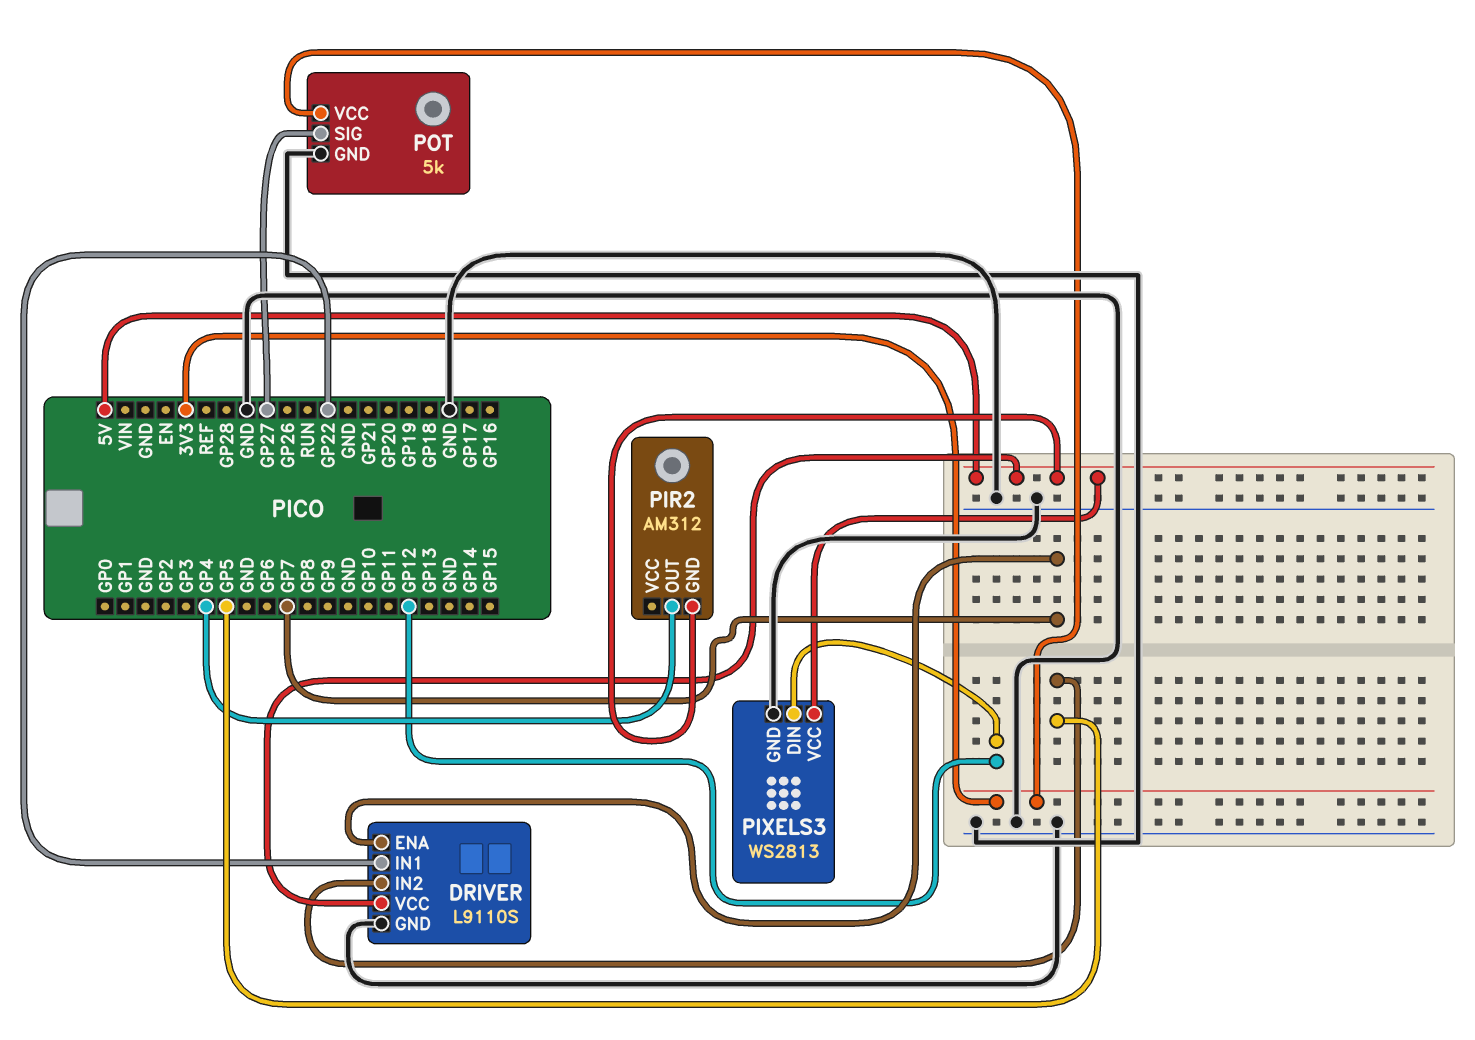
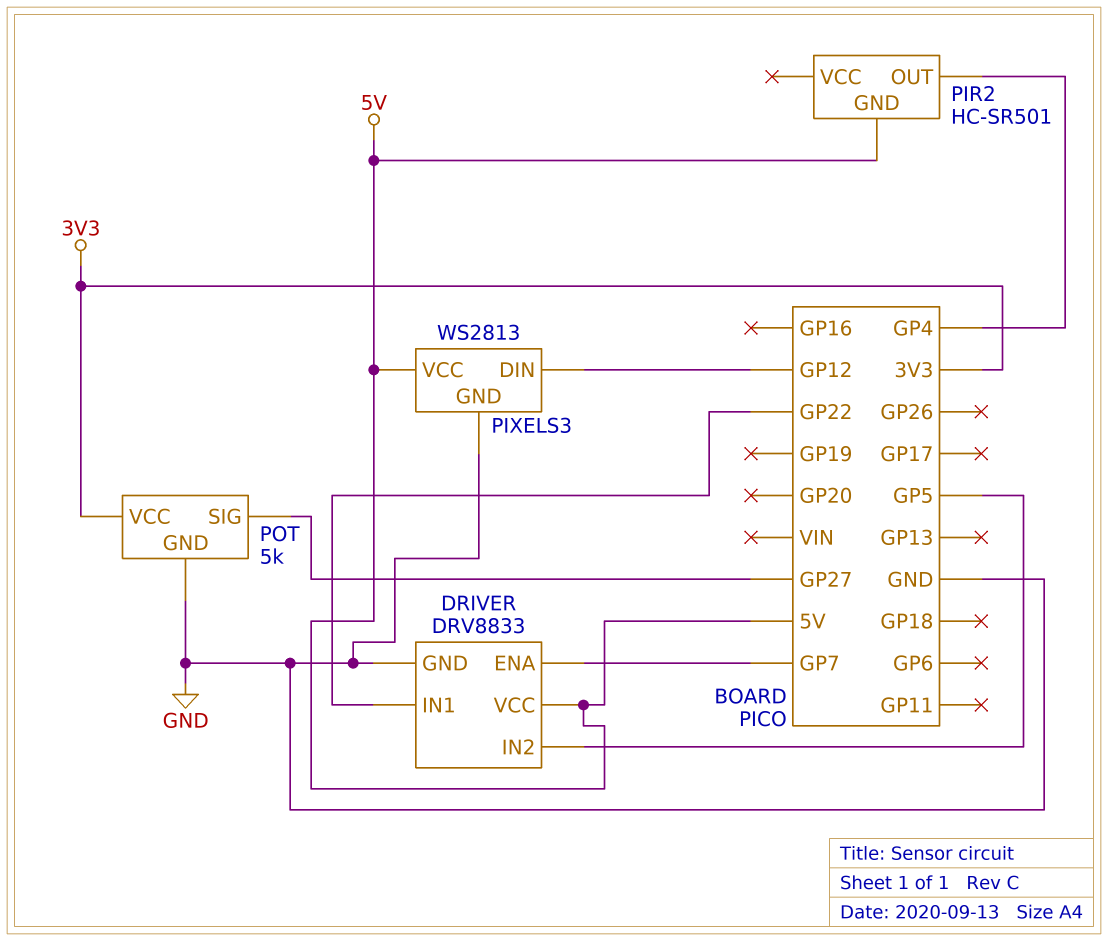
DRIVER: L9110S -> DRV8833
PIR2: AM312 -> HC-SR501

